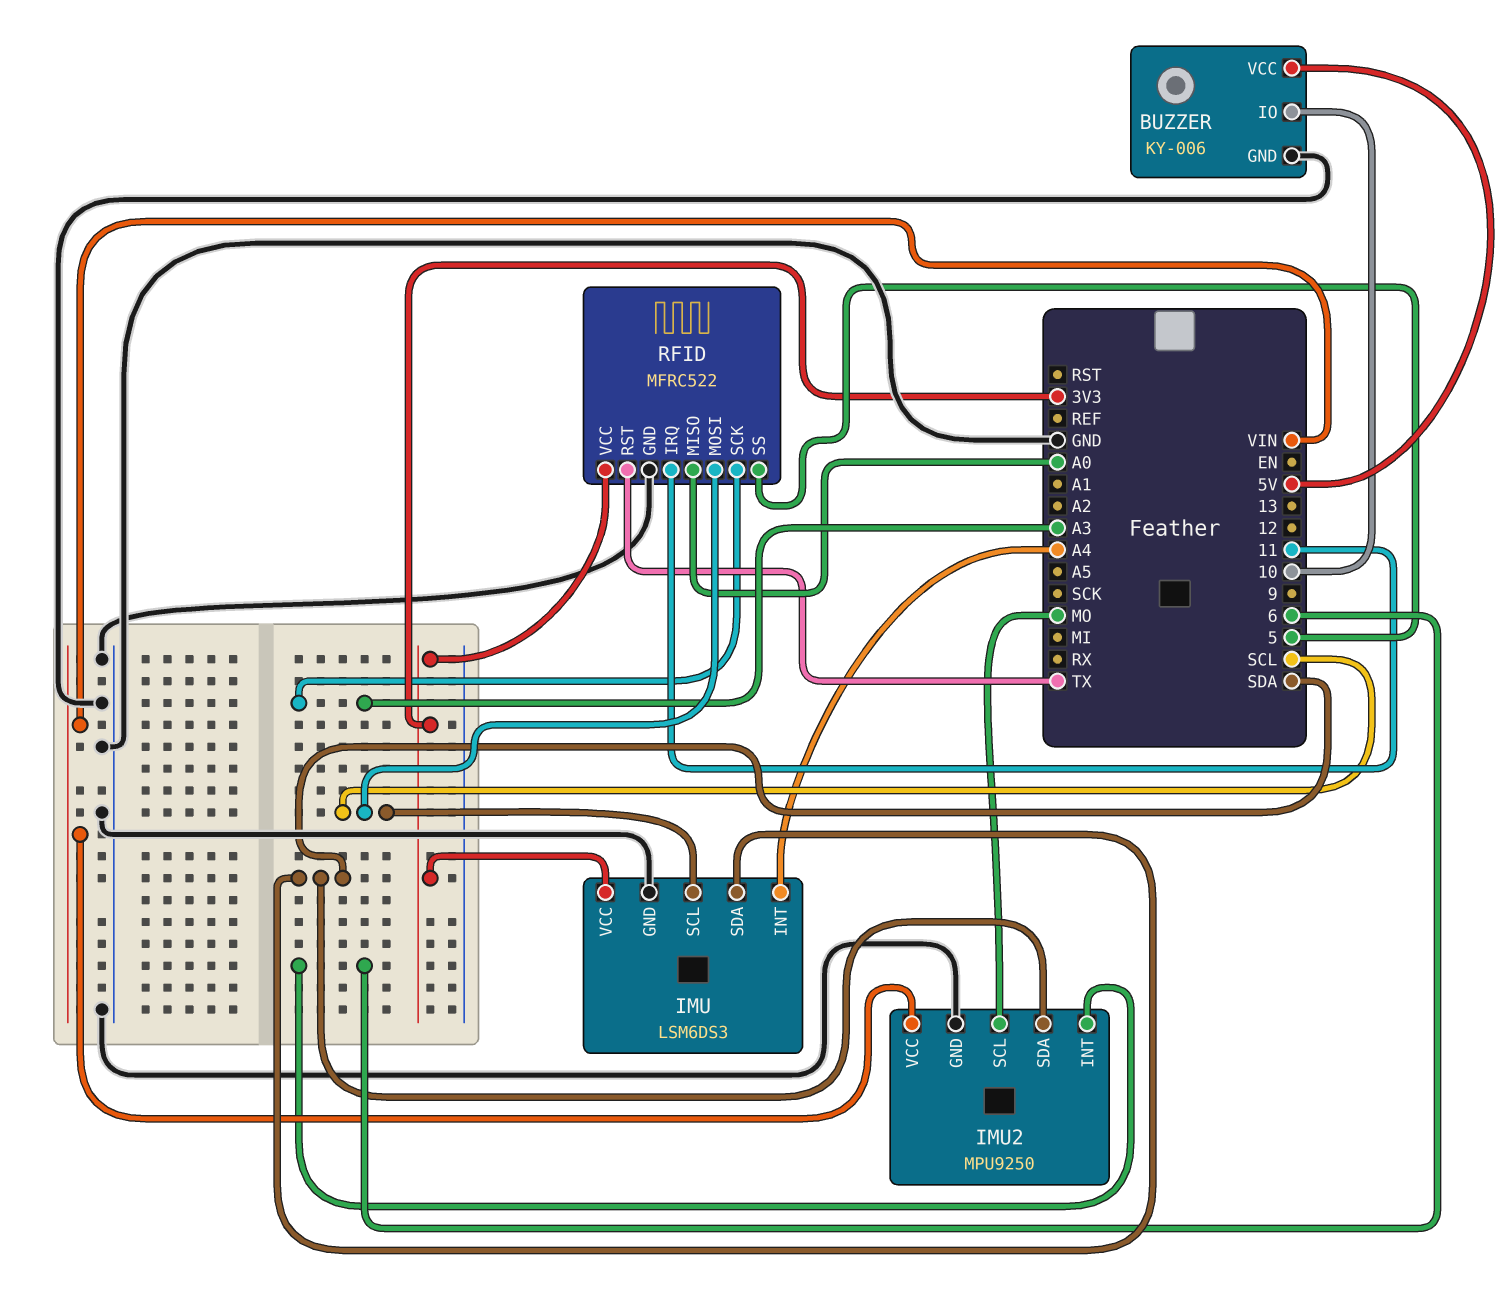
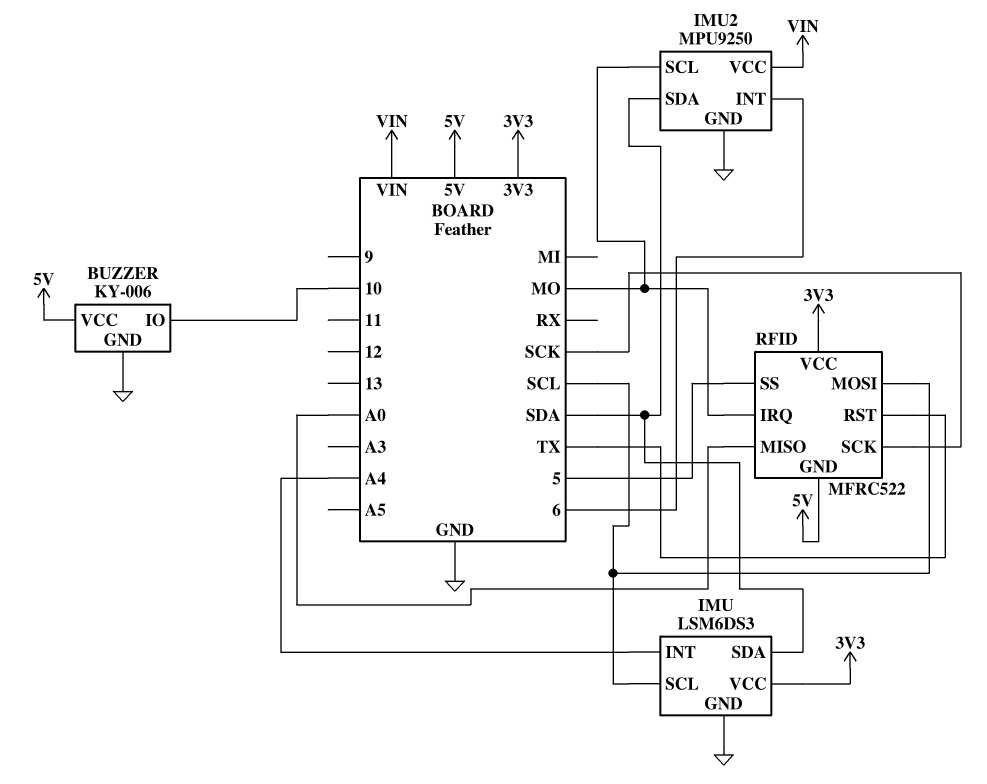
RFID pin GND: GND -> 5V
RFID pin IRQ: 11 -> MO
RFID pin SCK: A3 -> SCK

